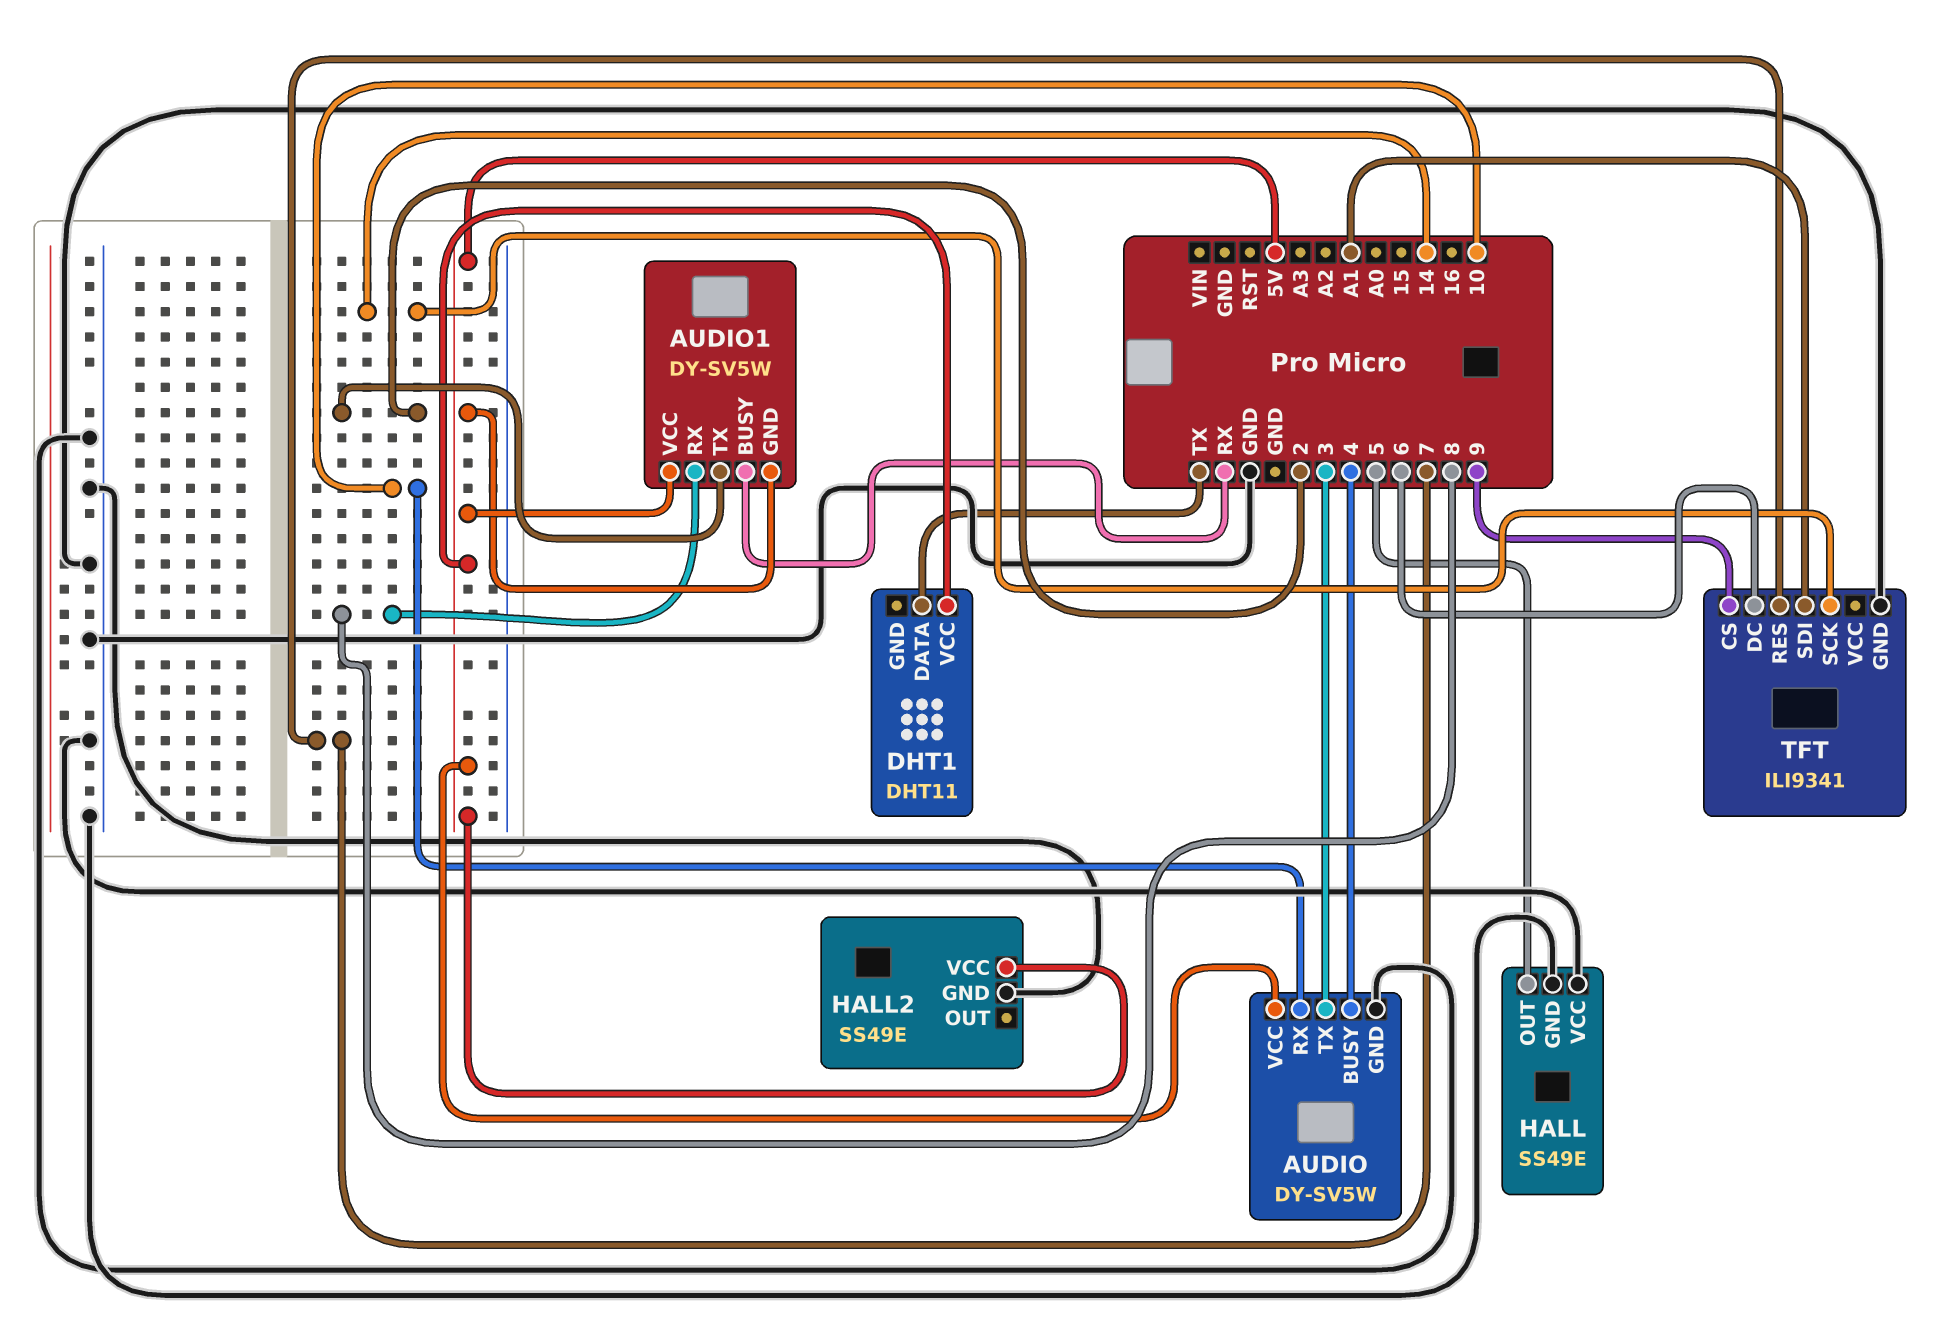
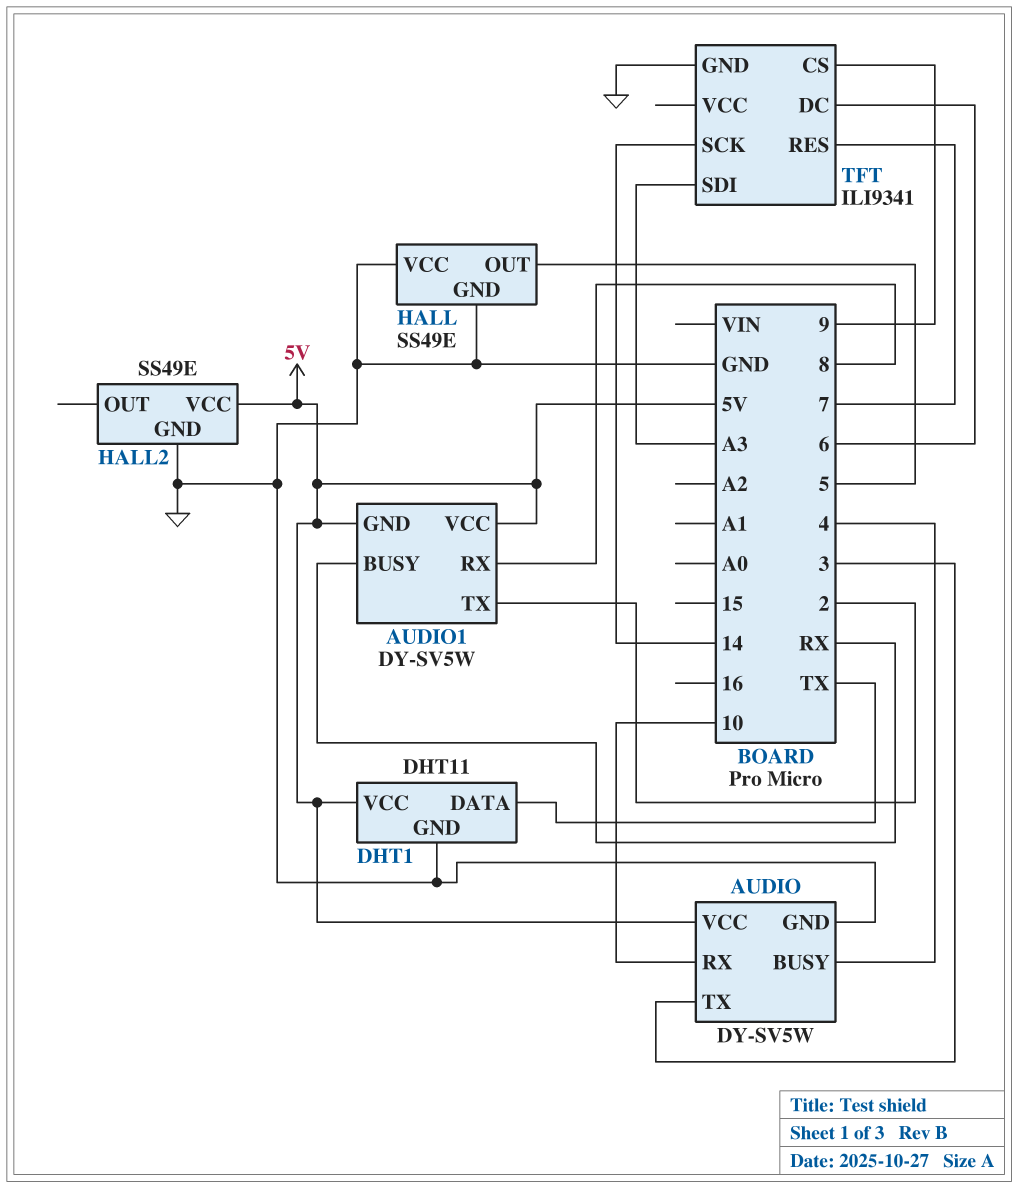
DHT1 pin GND: none -> GND
TFT pin SDI: A1 -> A3

